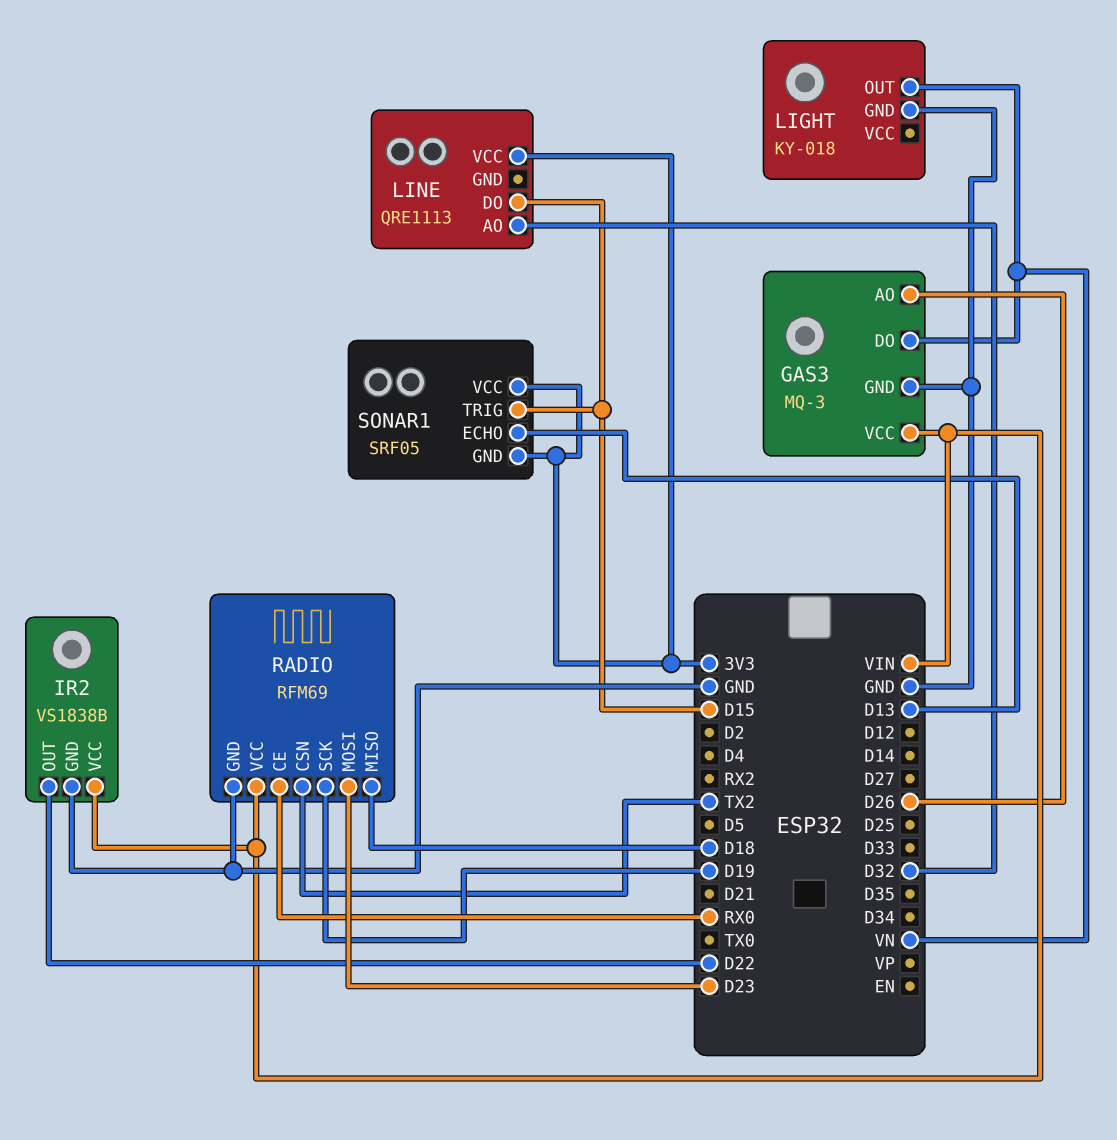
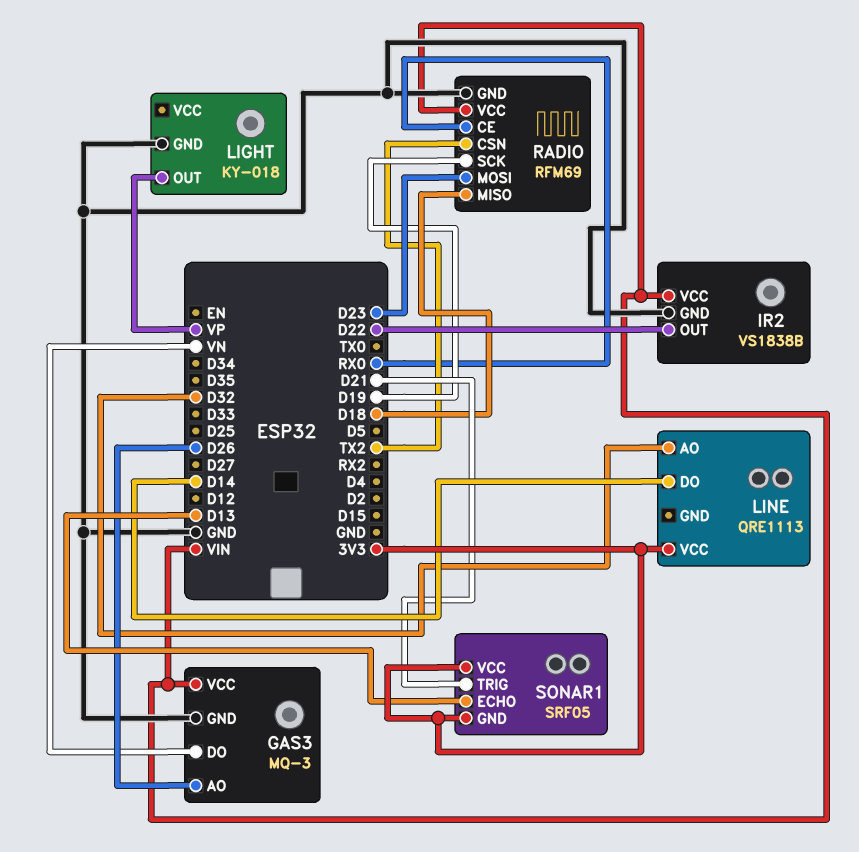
LIGHT pin OUT: VN -> VP
LINE pin DO: D15 -> D14
SONAR1 pin TRIG: D15 -> D21

